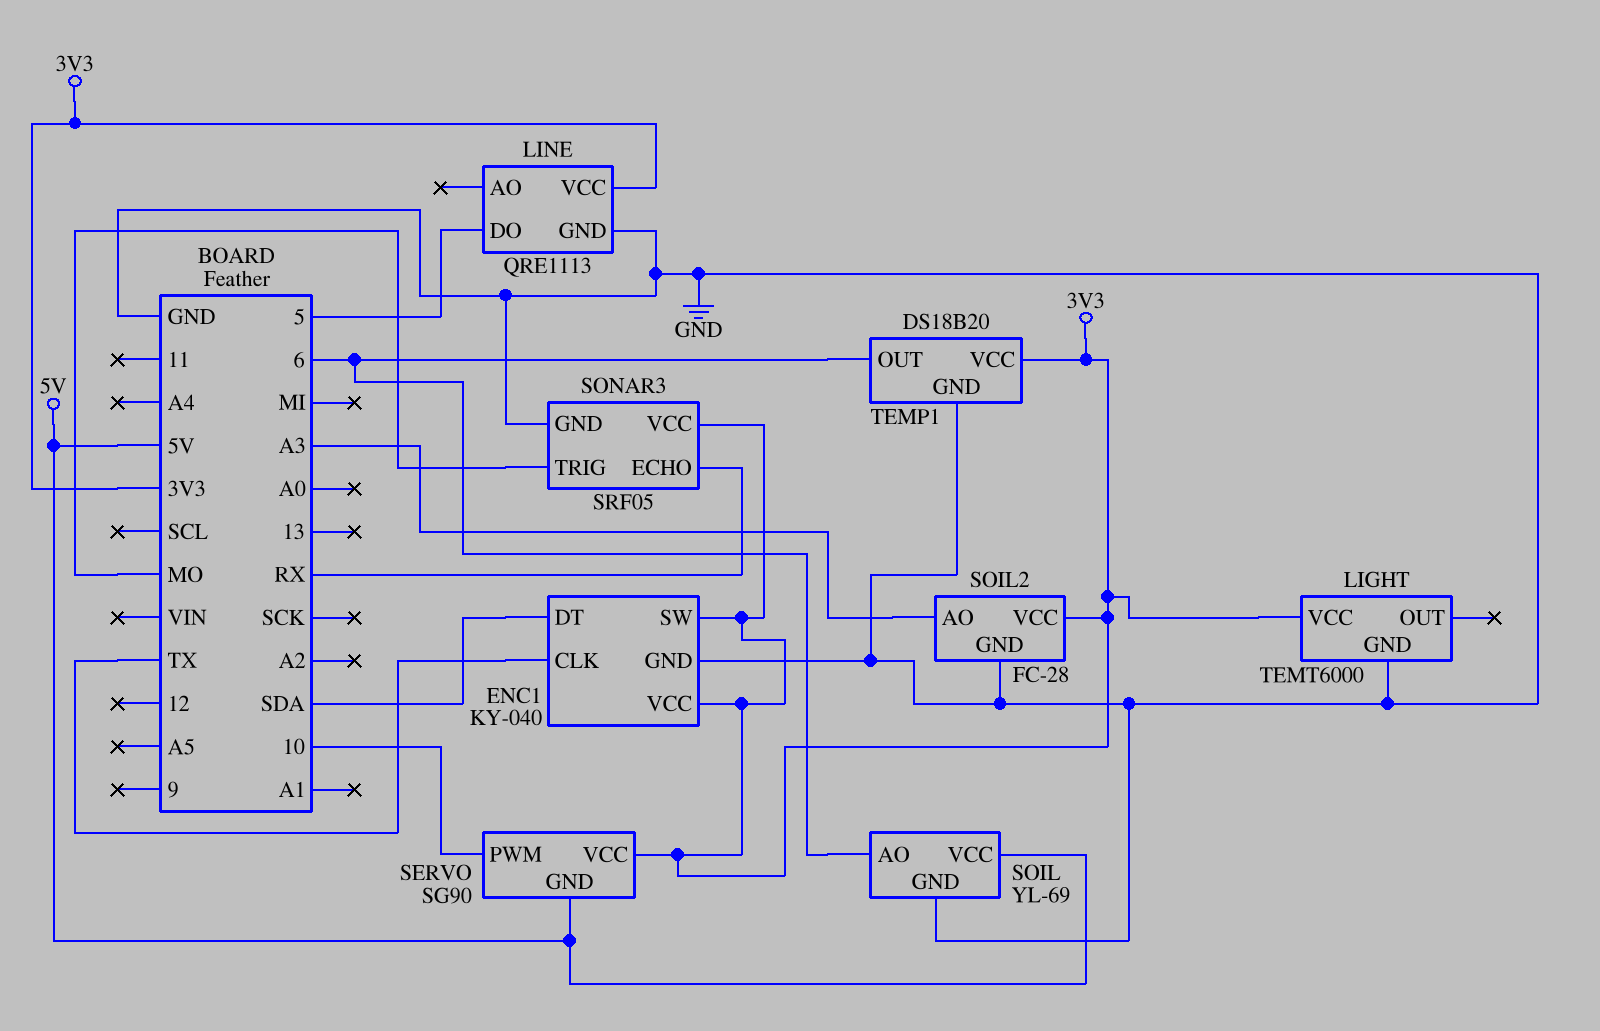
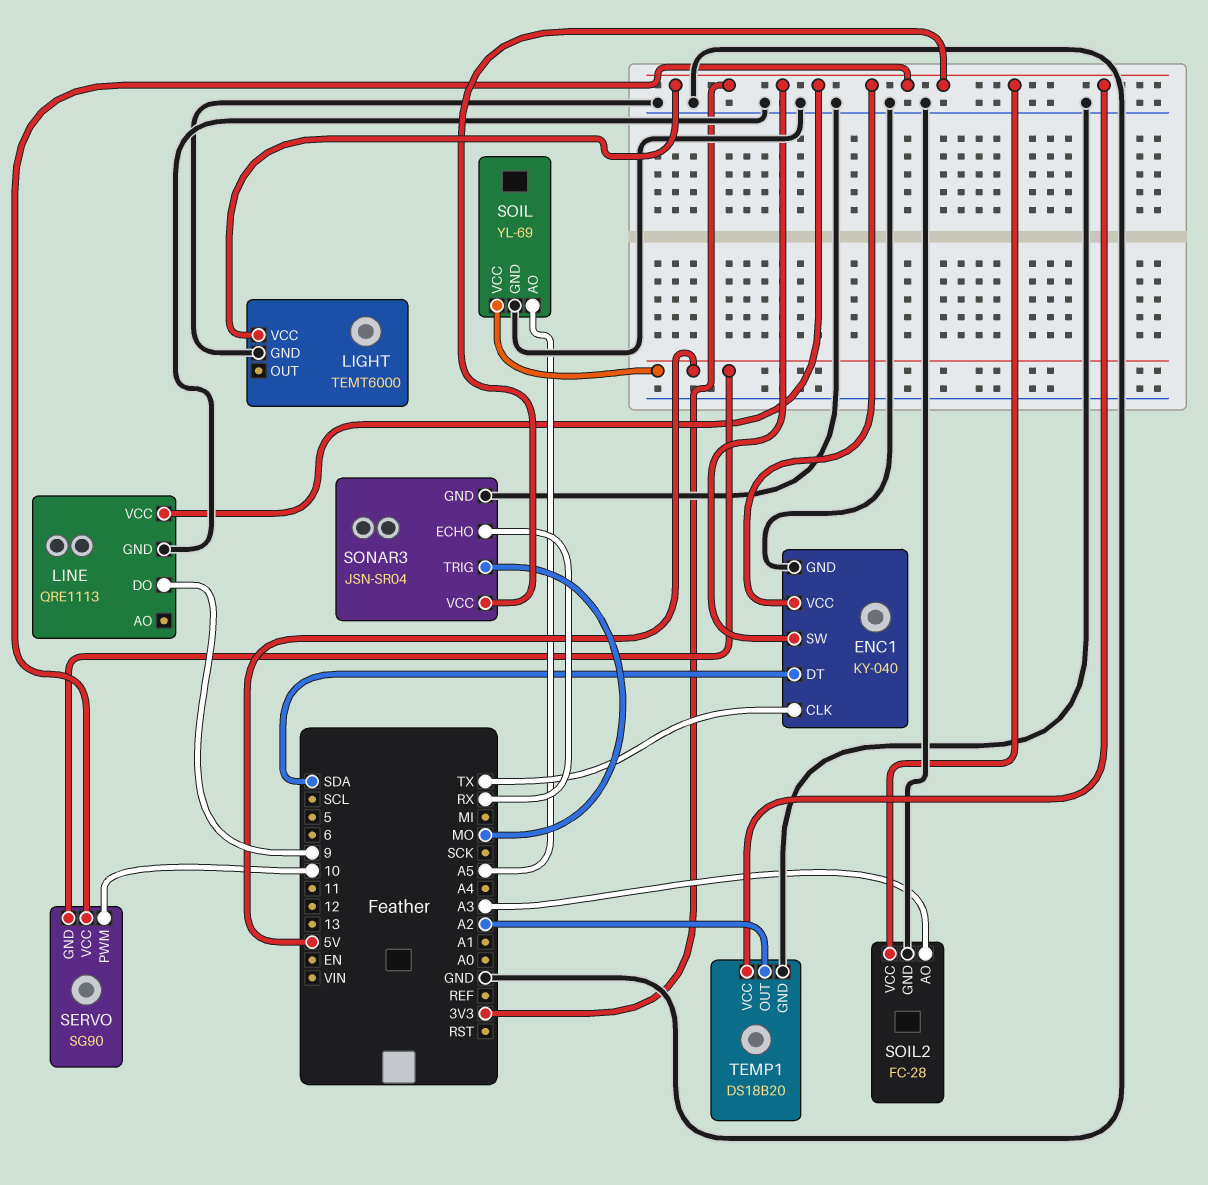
LINE pin DO: 5 -> 9
SOIL pin AO: 6 -> A5
SONAR3: SRF05 -> JSN-SR04
TEMP1 pin OUT: 6 -> A2

